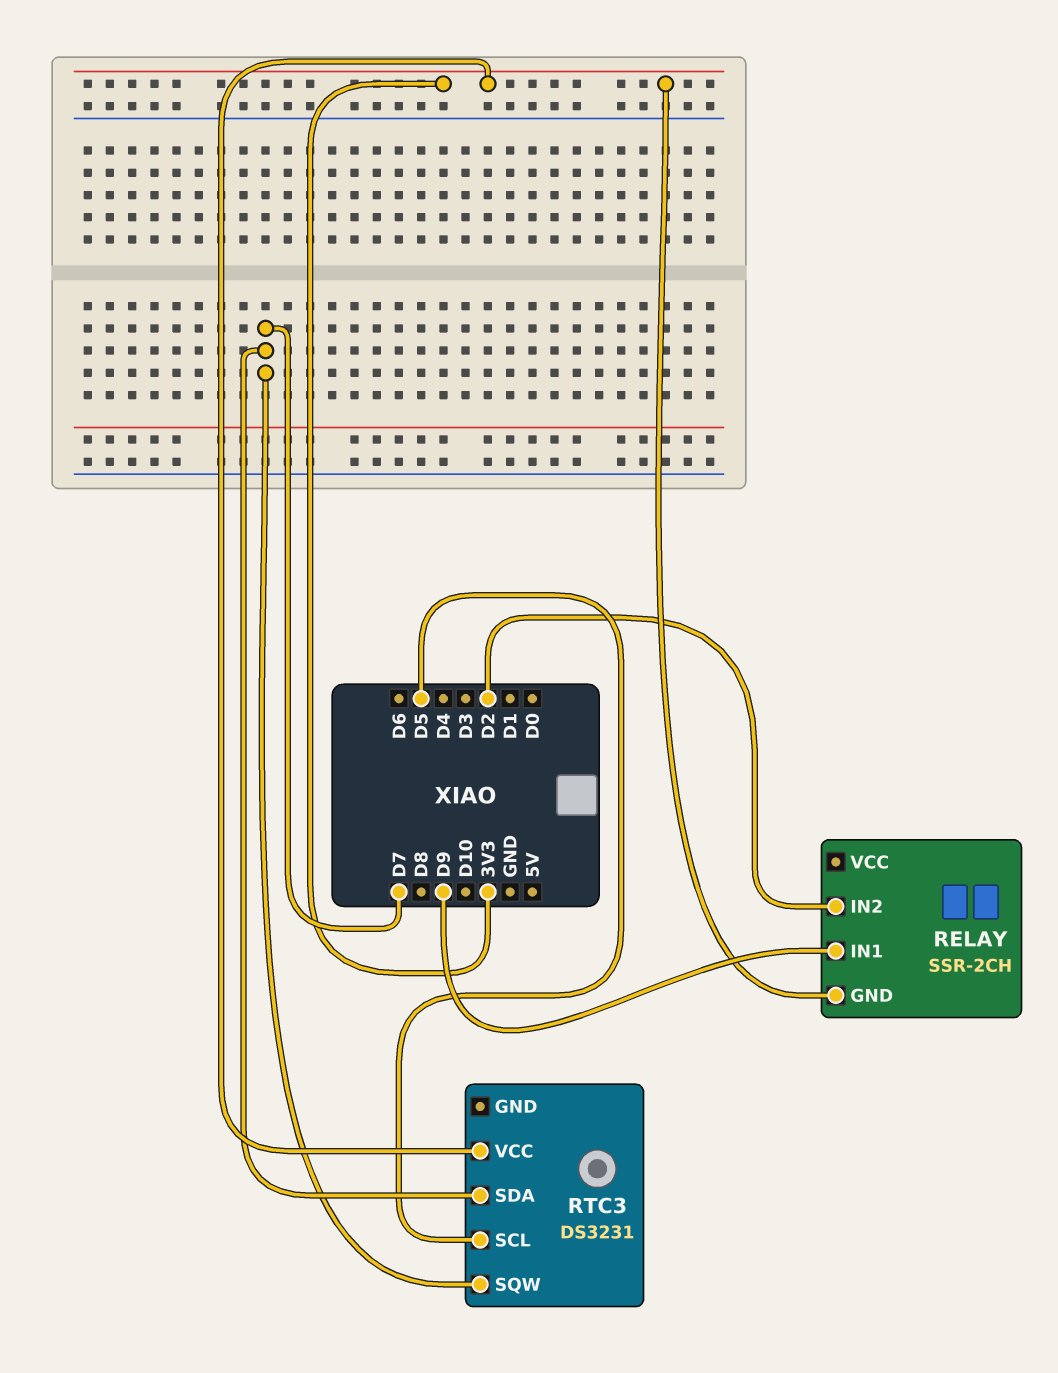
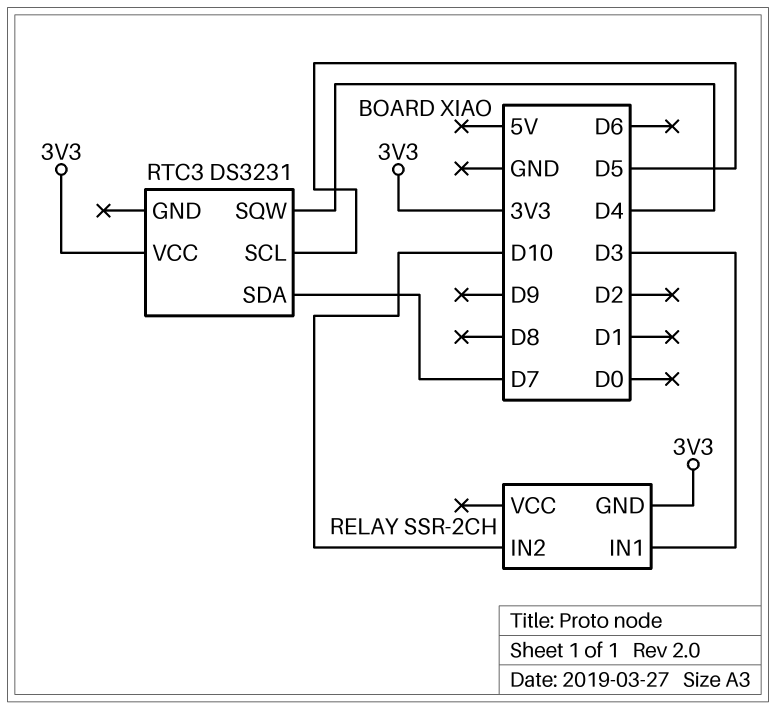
RELAY pin IN1: D9 -> D3
RELAY pin IN2: D2 -> D10
RTC3 pin SQW: D7 -> D4

